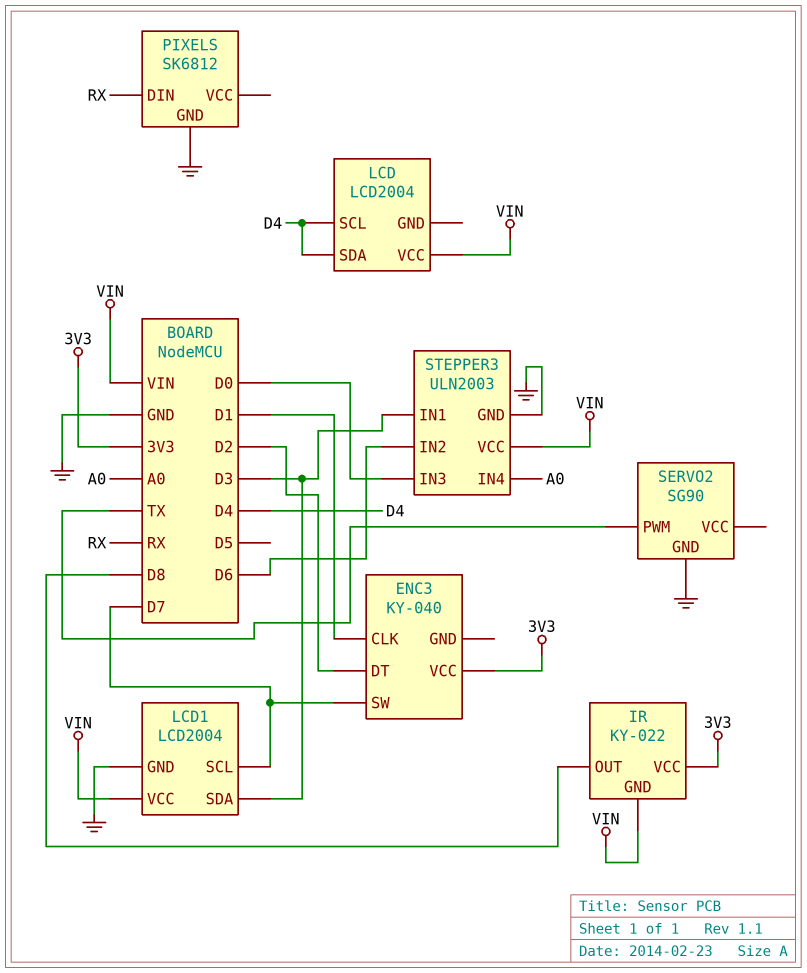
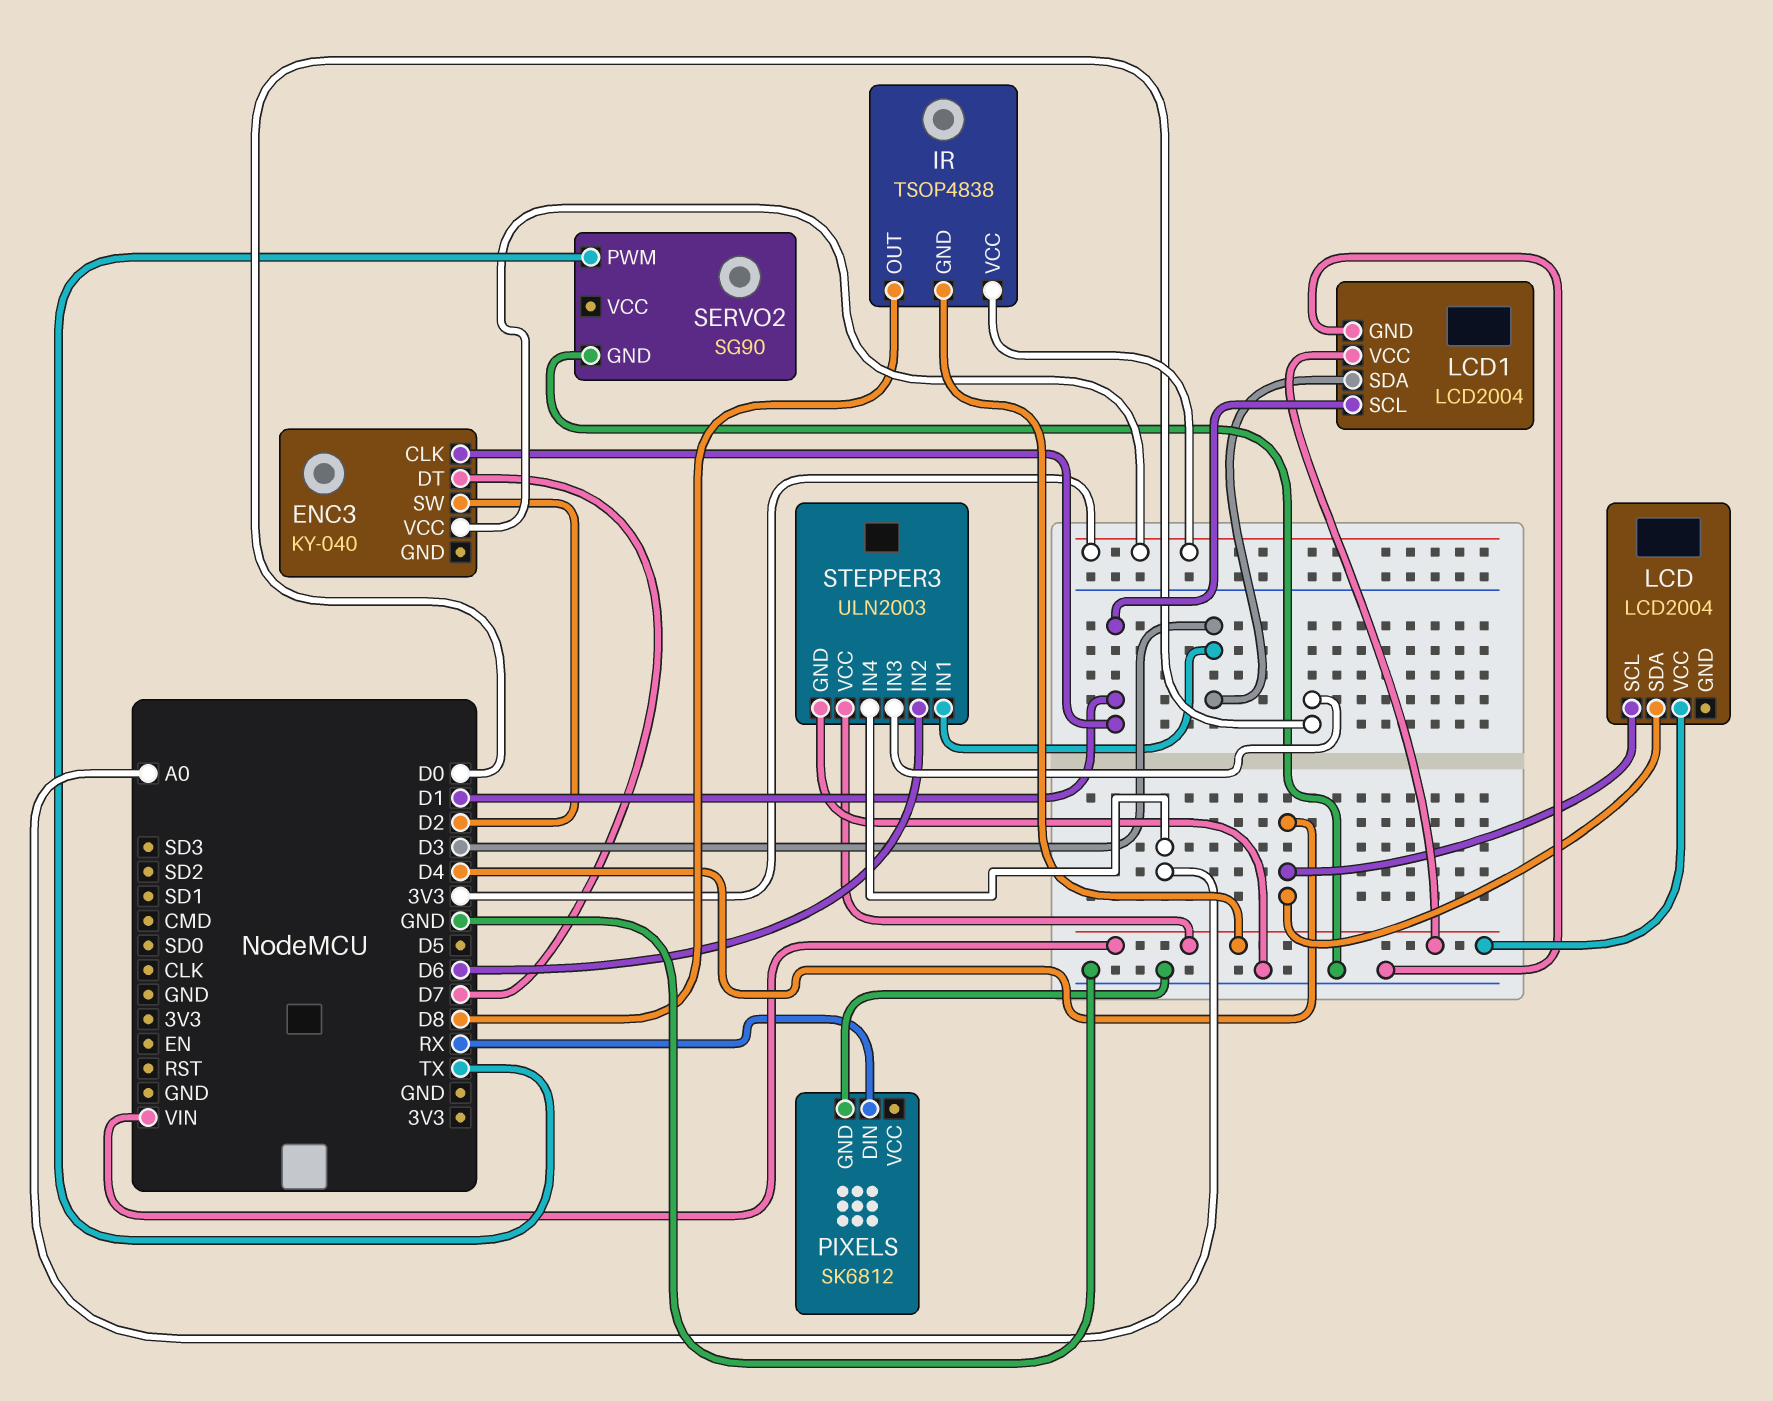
ENC3 pin DT: D2 -> D7
ENC3 pin SW: D7 -> D2
IR: KY-022 -> TSOP4838
LCD1 pin SCL: D7 -> D1

